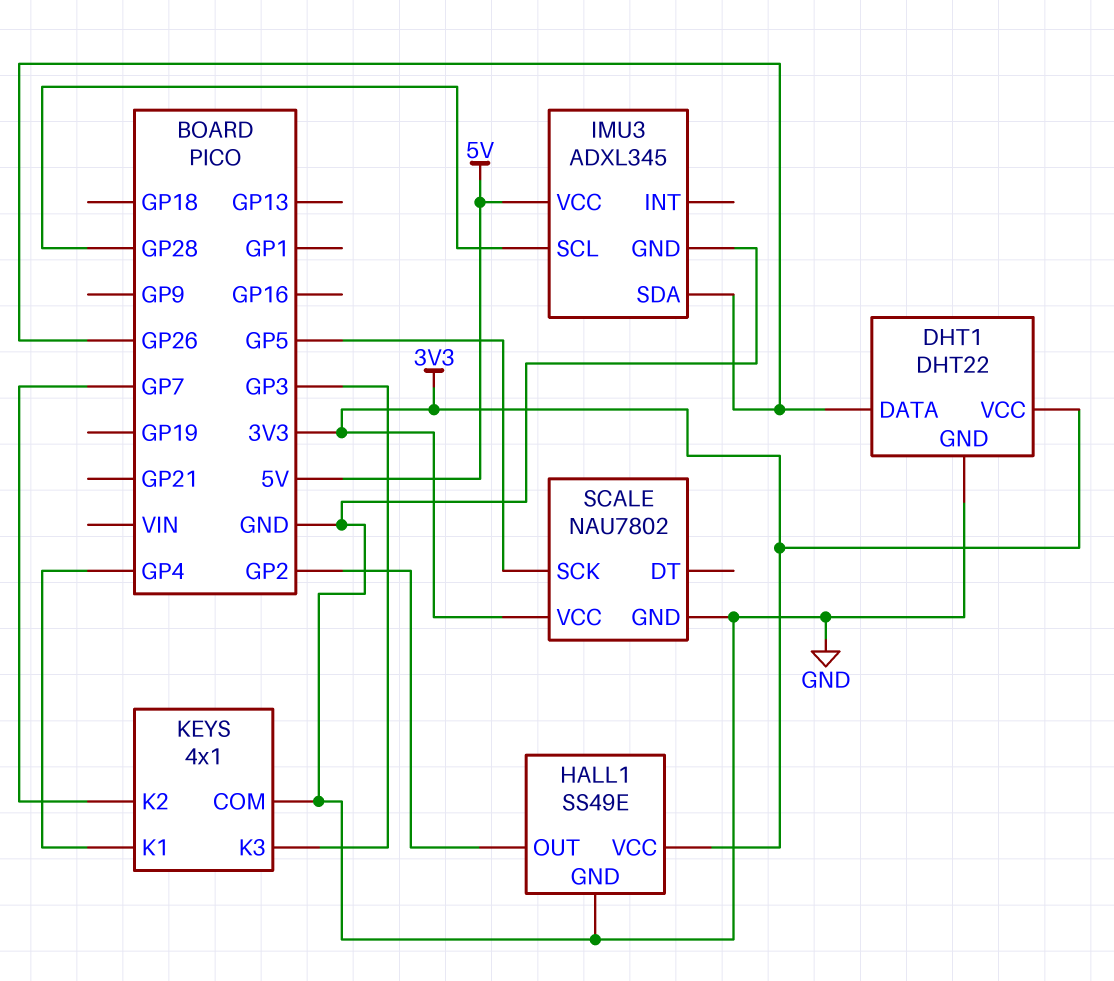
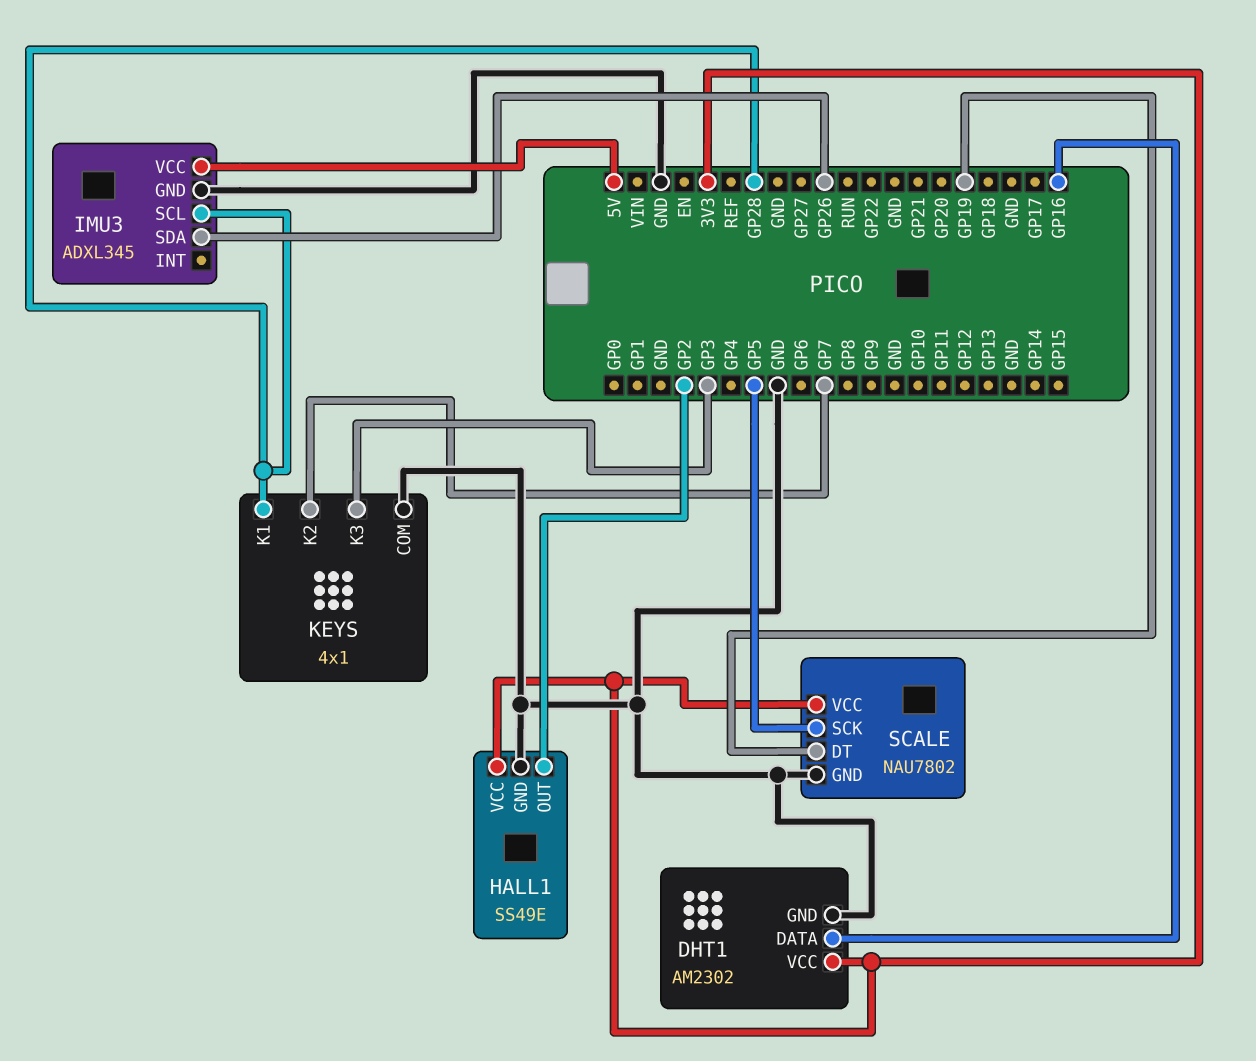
DHT1: DHT22 -> AM2302
DHT1 pin DATA: GP26 -> GP16
KEYS pin K1: GP4 -> GP28
SCALE pin DT: none -> GP19

